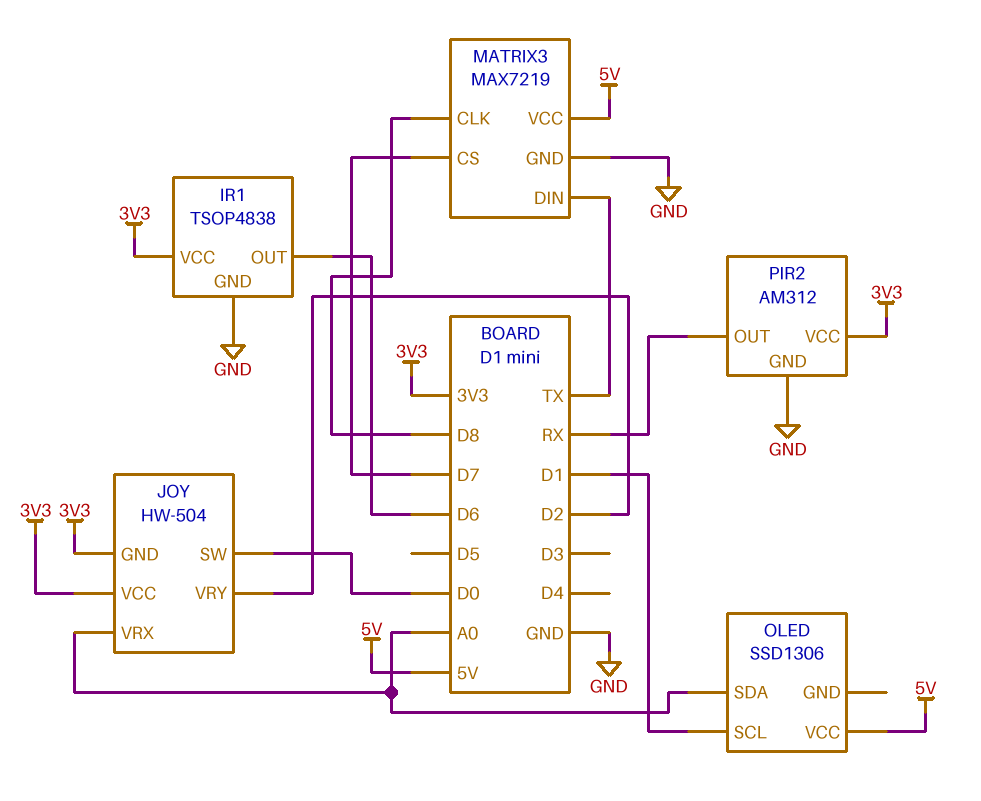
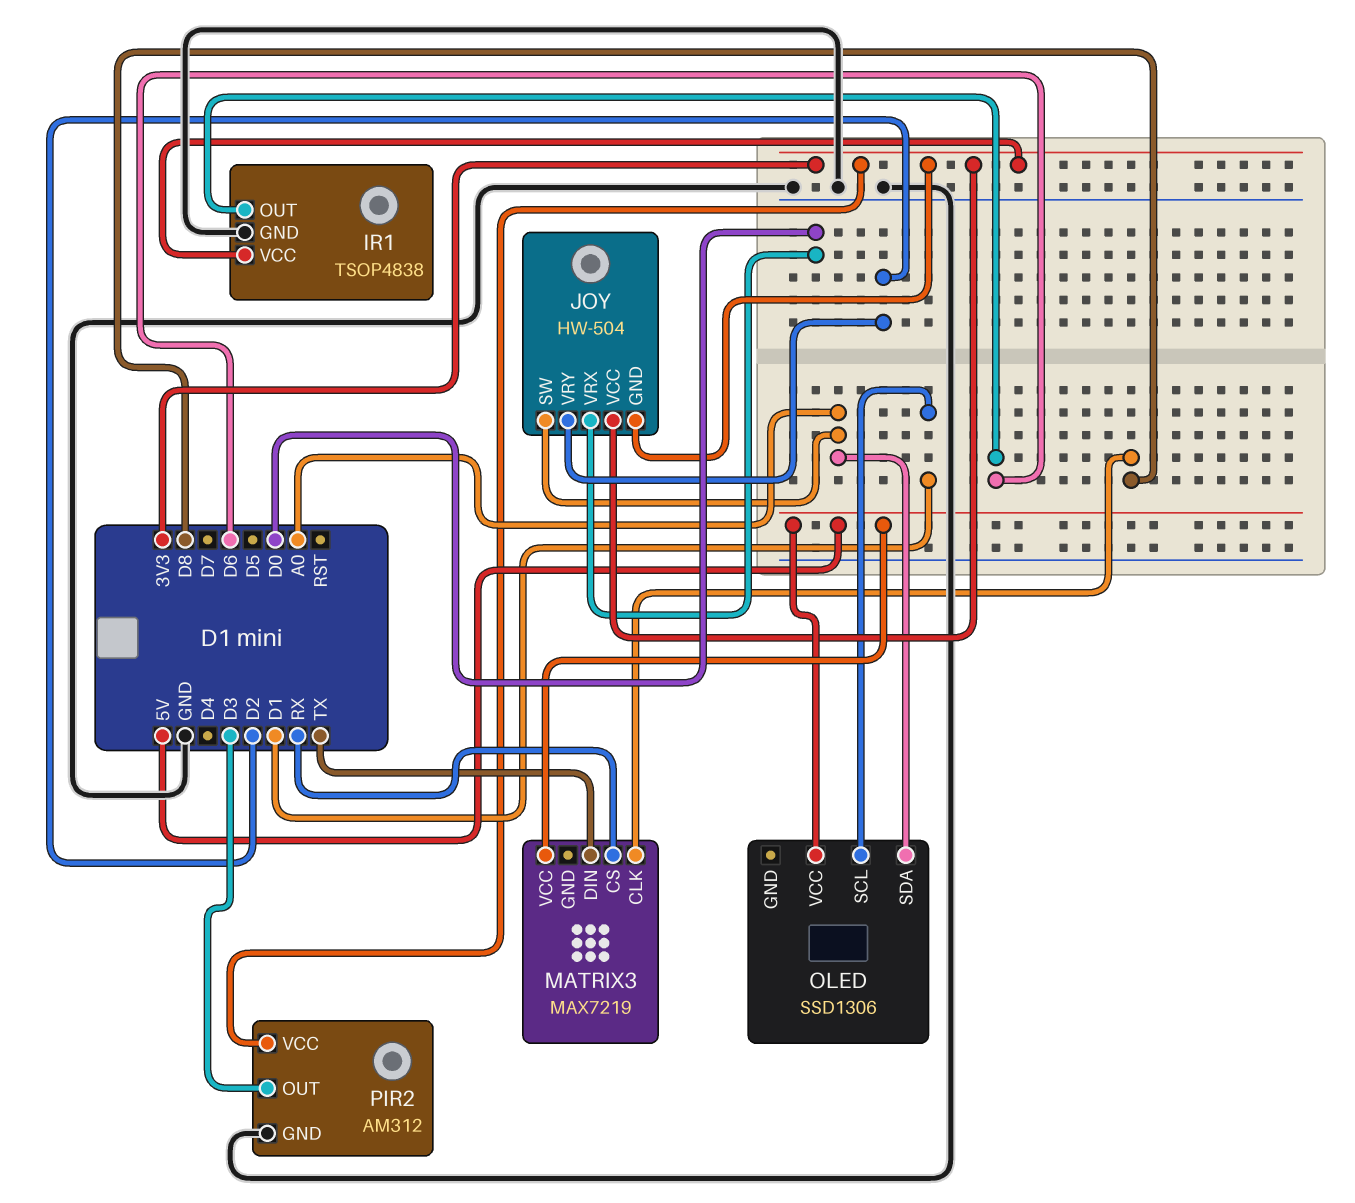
JOY pin SW: D0 -> A0
JOY pin VRX: A0 -> D0
MATRIX3 pin CS: D7 -> RX
MATRIX3 pin GND: GND -> none
PIR2 pin OUT: RX -> D3

